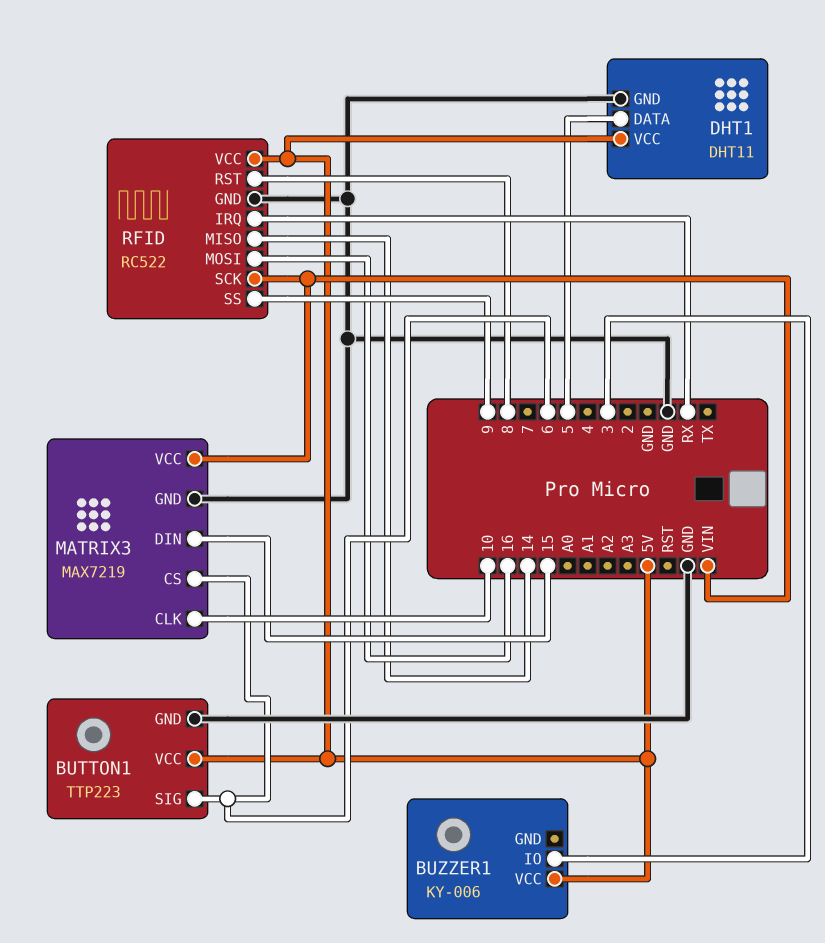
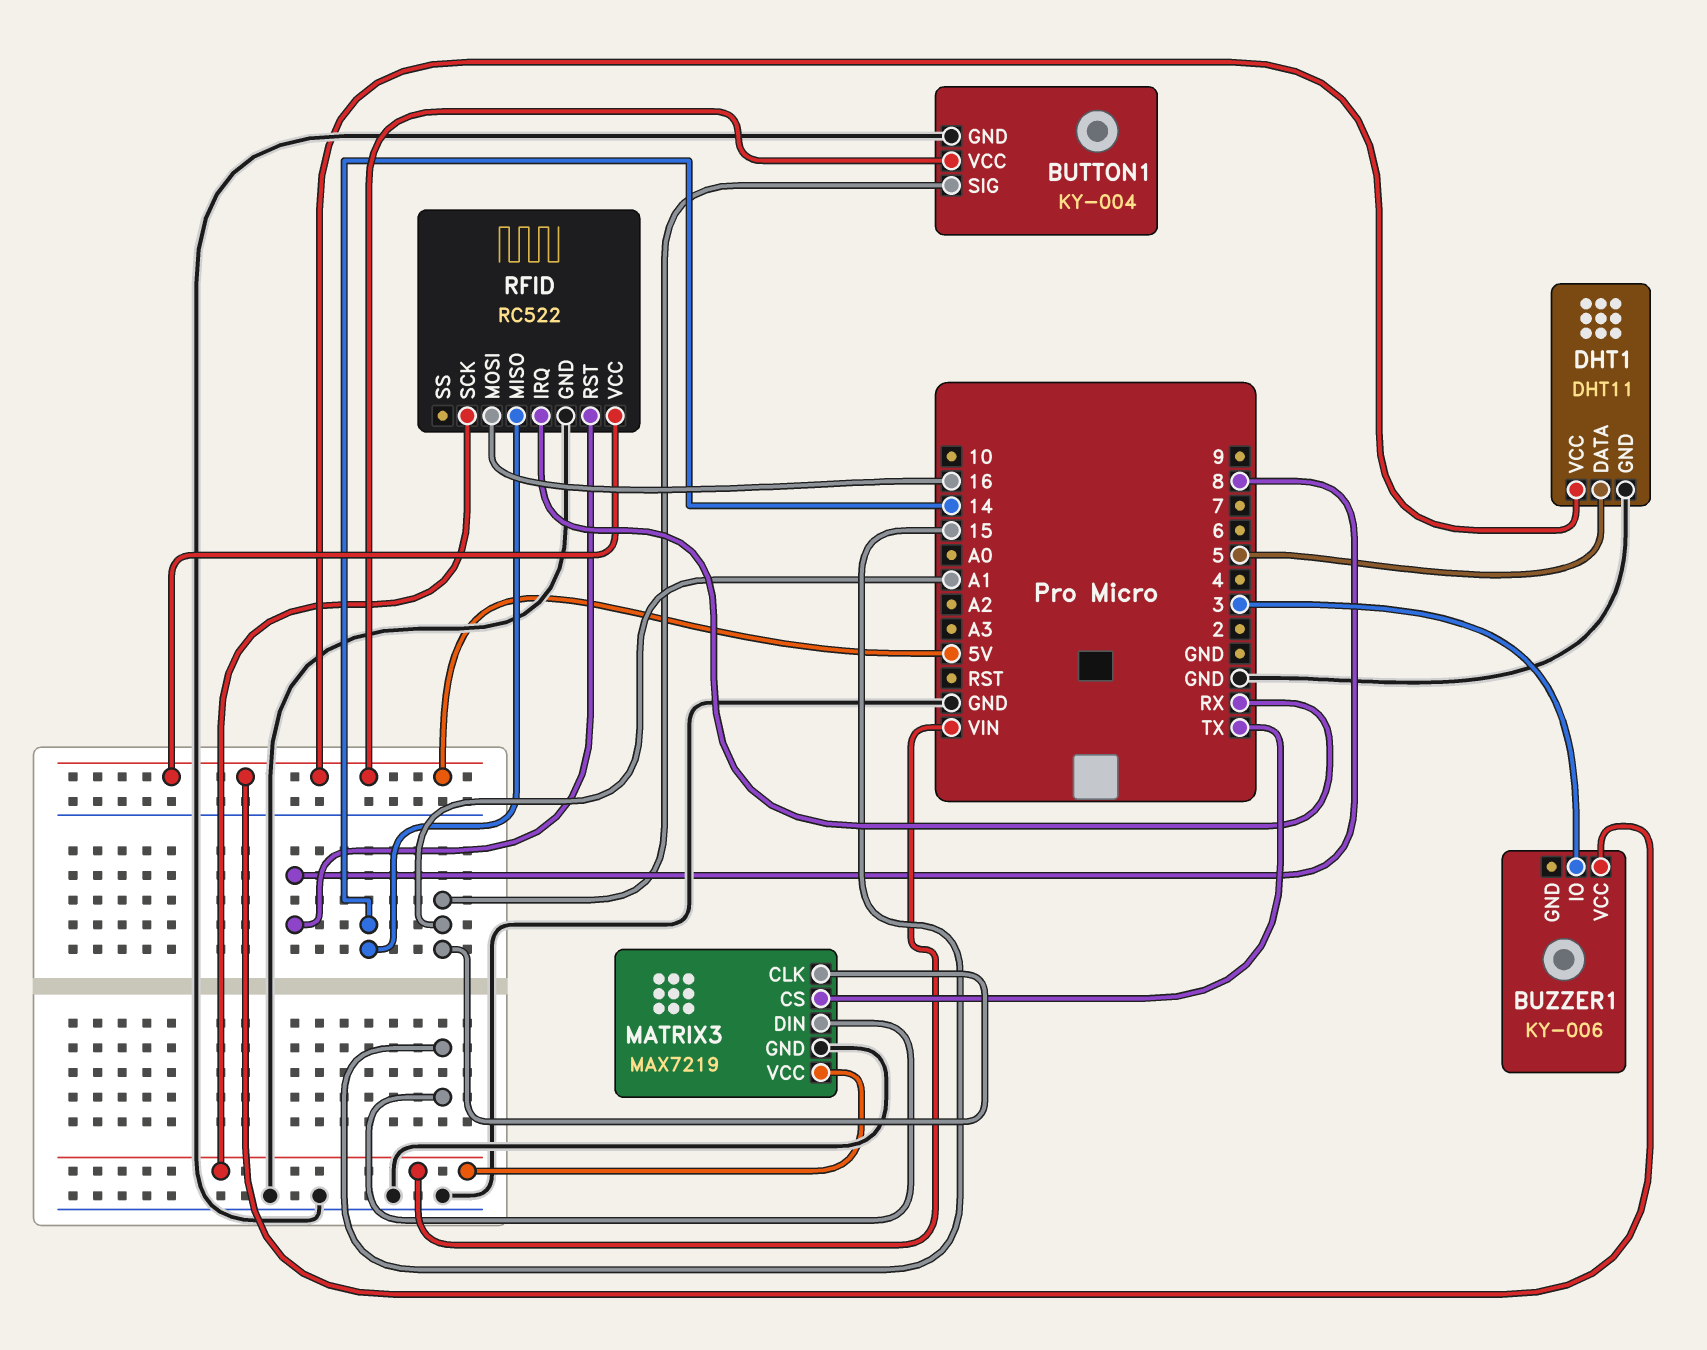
BUTTON1: TTP223 -> KY-004
BUTTON1 pin SIG: 6 -> A1
MATRIX3 pin CLK: 10 -> A1
MATRIX3 pin CS: 6 -> TX
RFID pin SS: 9 -> none

